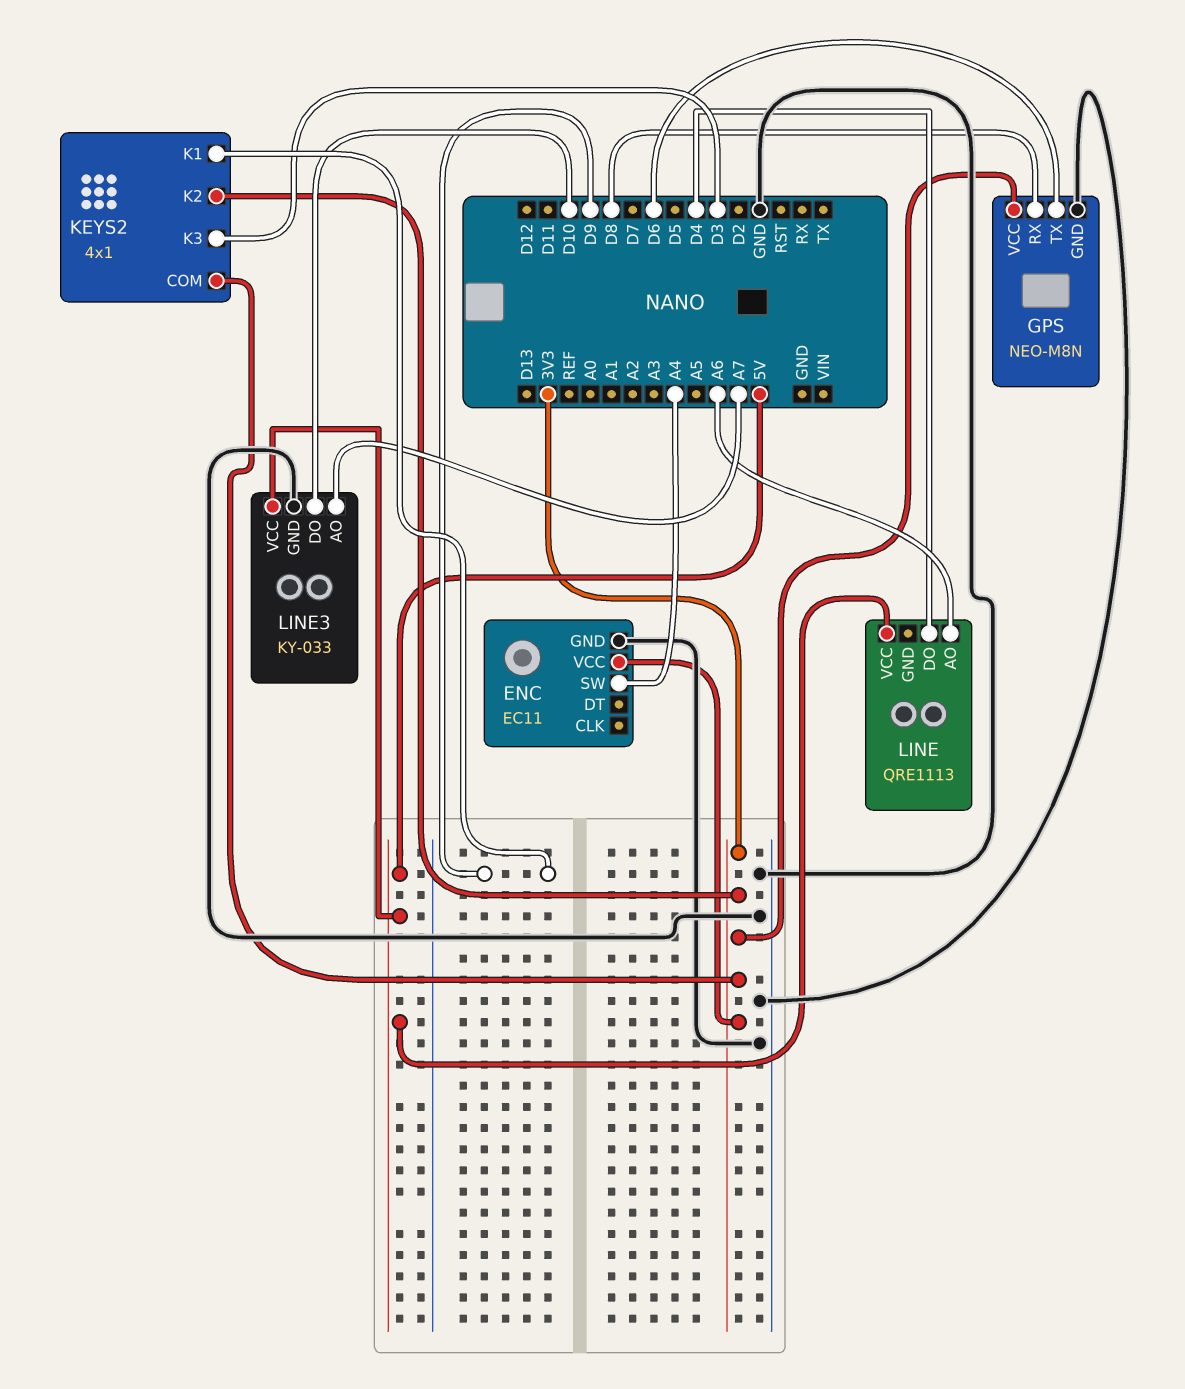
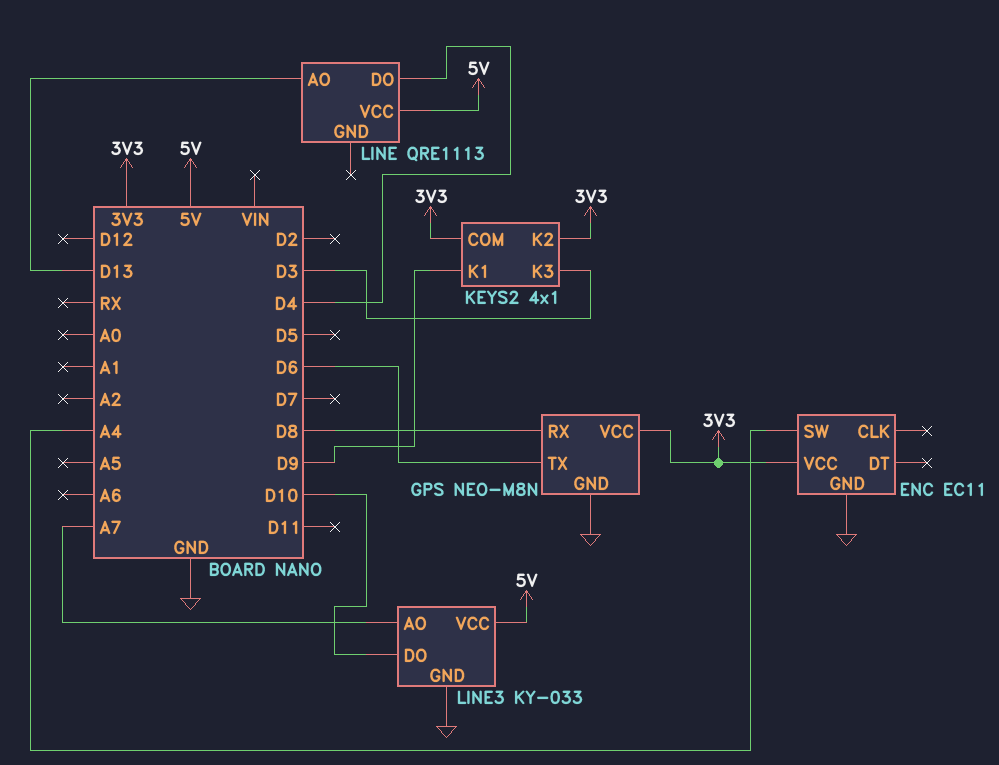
LINE pin AO: A6 -> D13

